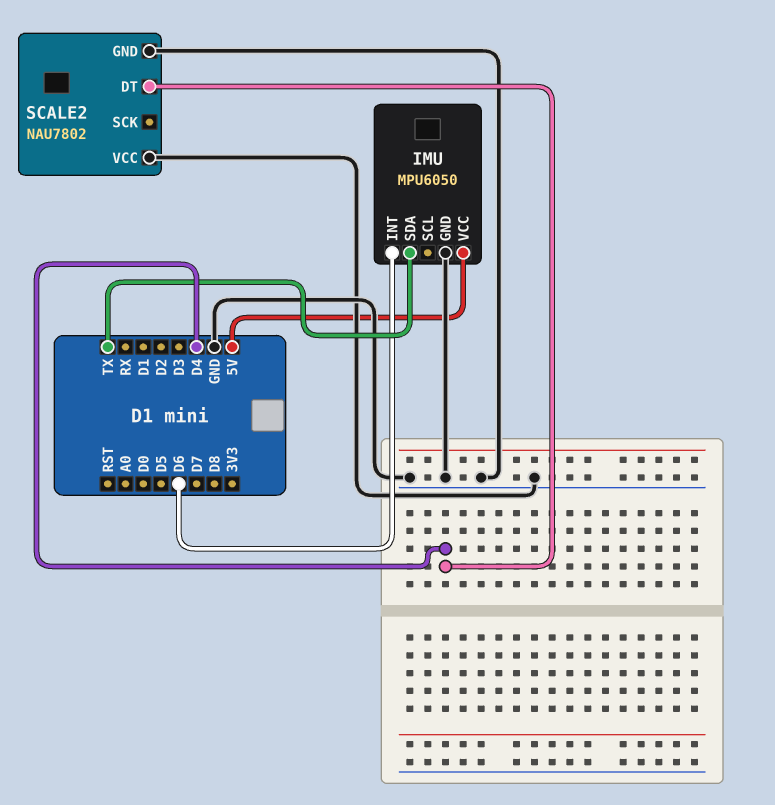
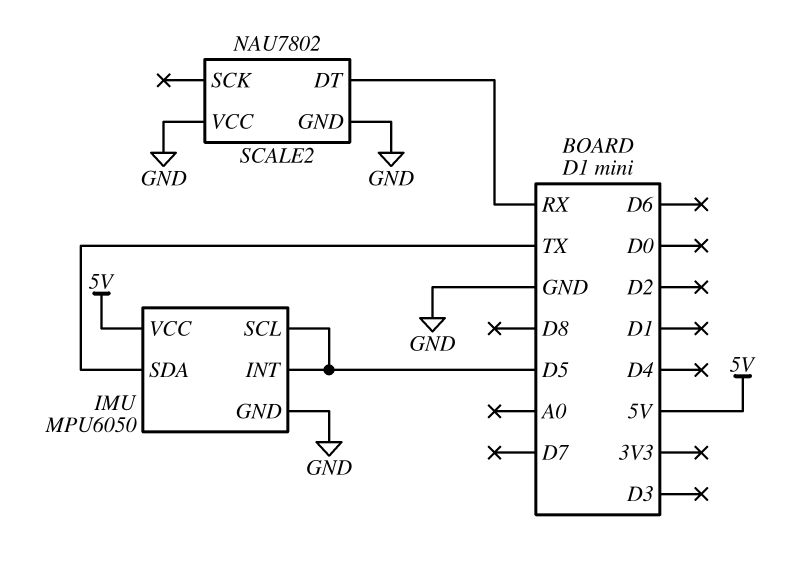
IMU pin INT: D6 -> D5
IMU pin SCL: none -> D5
SCALE2 pin DT: D4 -> RX

